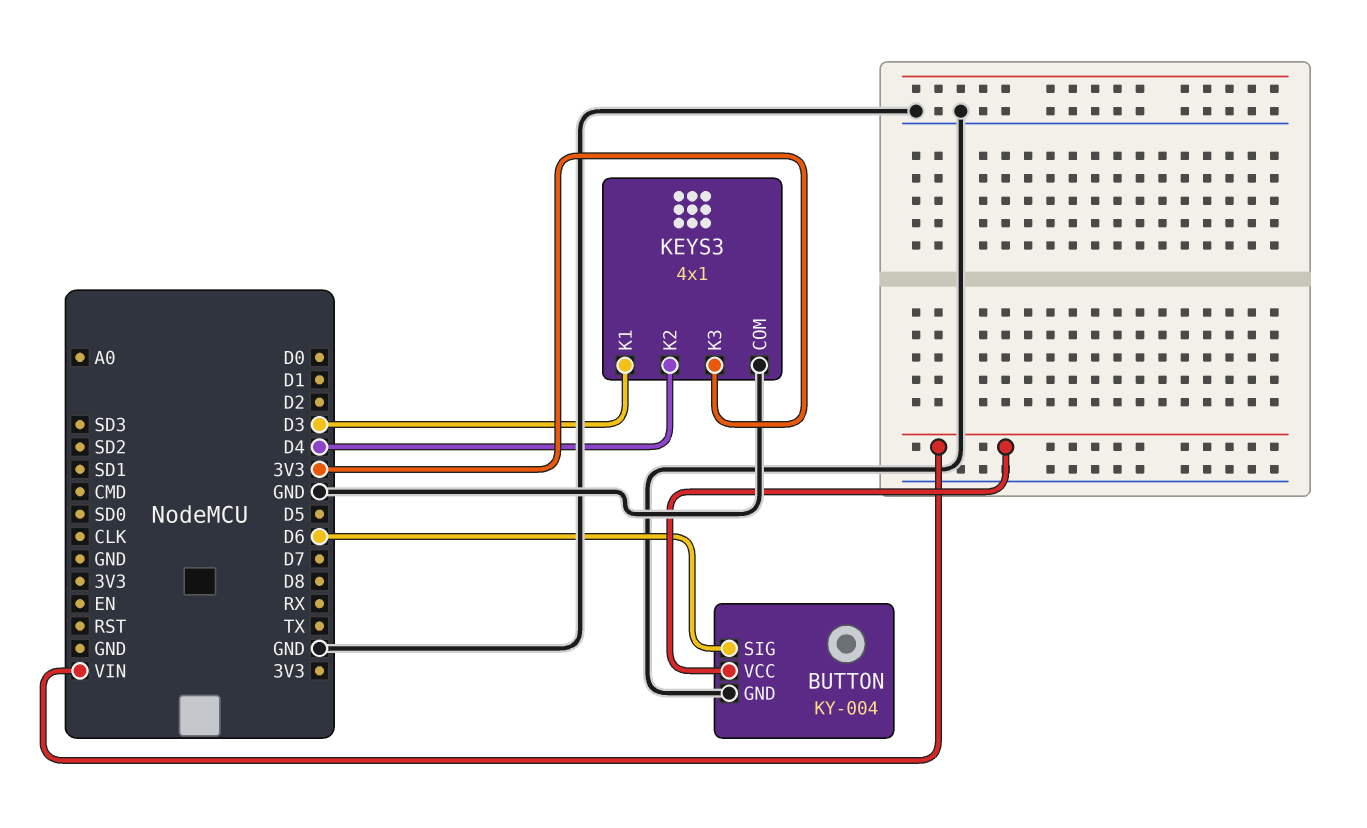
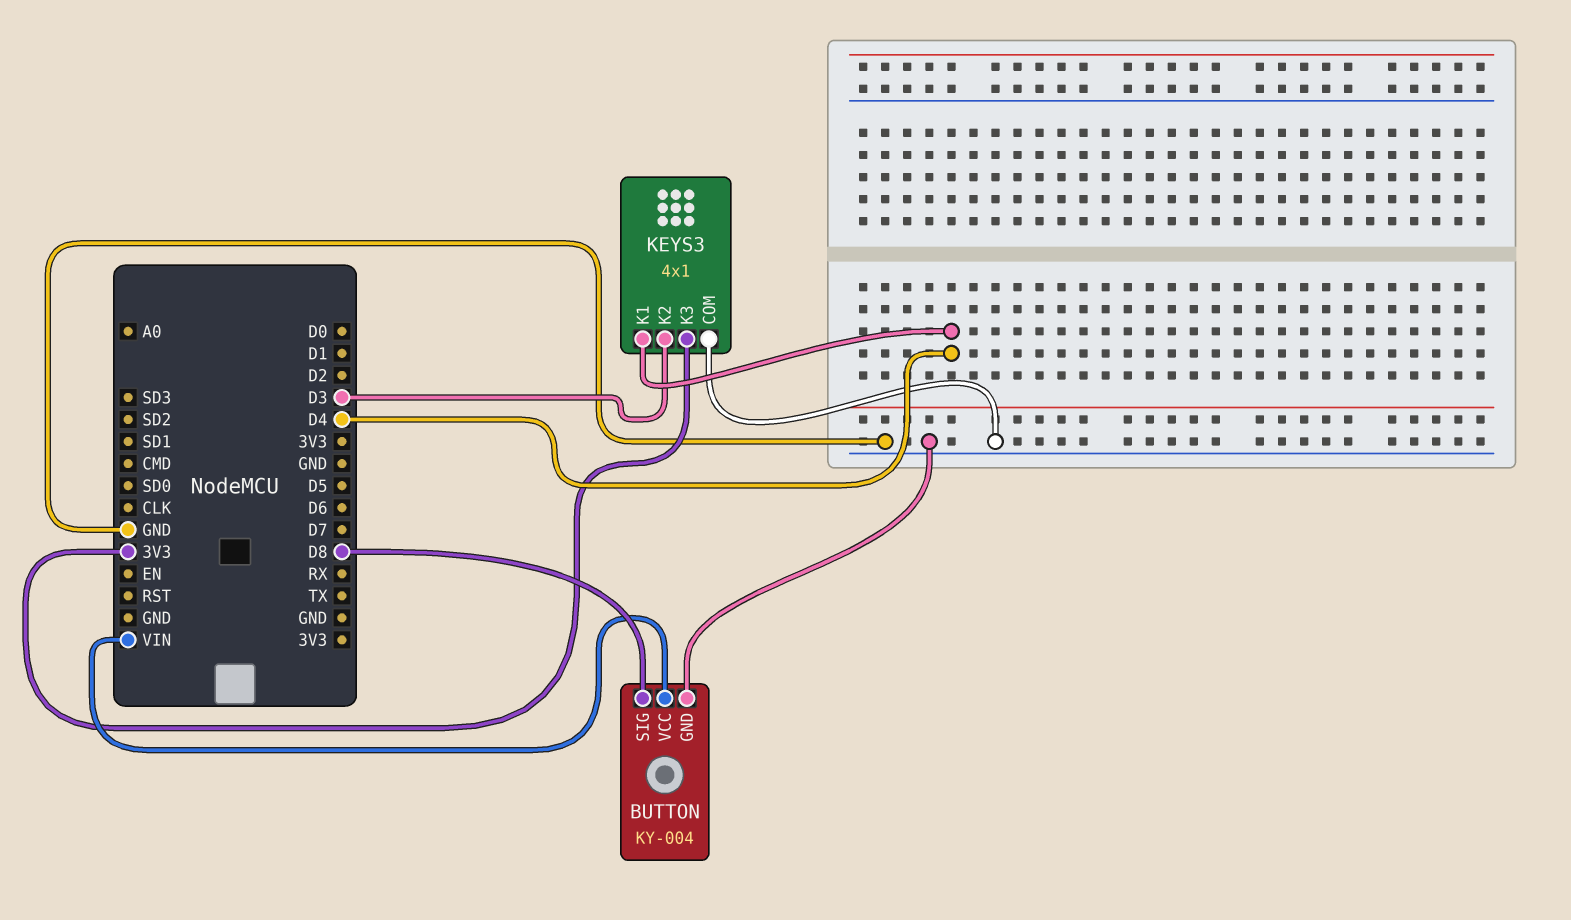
BUTTON pin SIG: D6 -> D8
KEYS3 pin K1: D3 -> D4
KEYS3 pin K2: D4 -> D3

